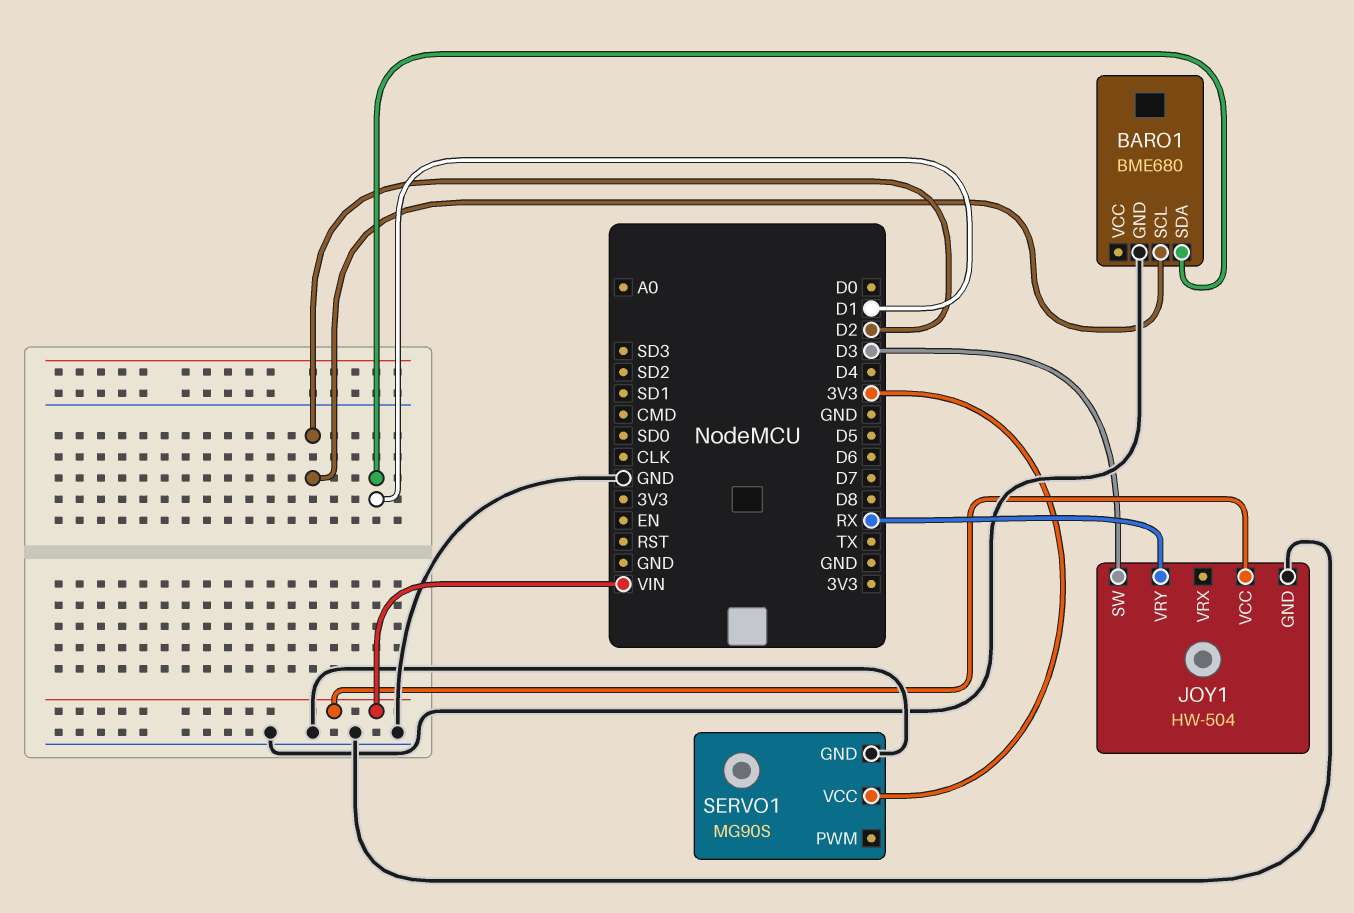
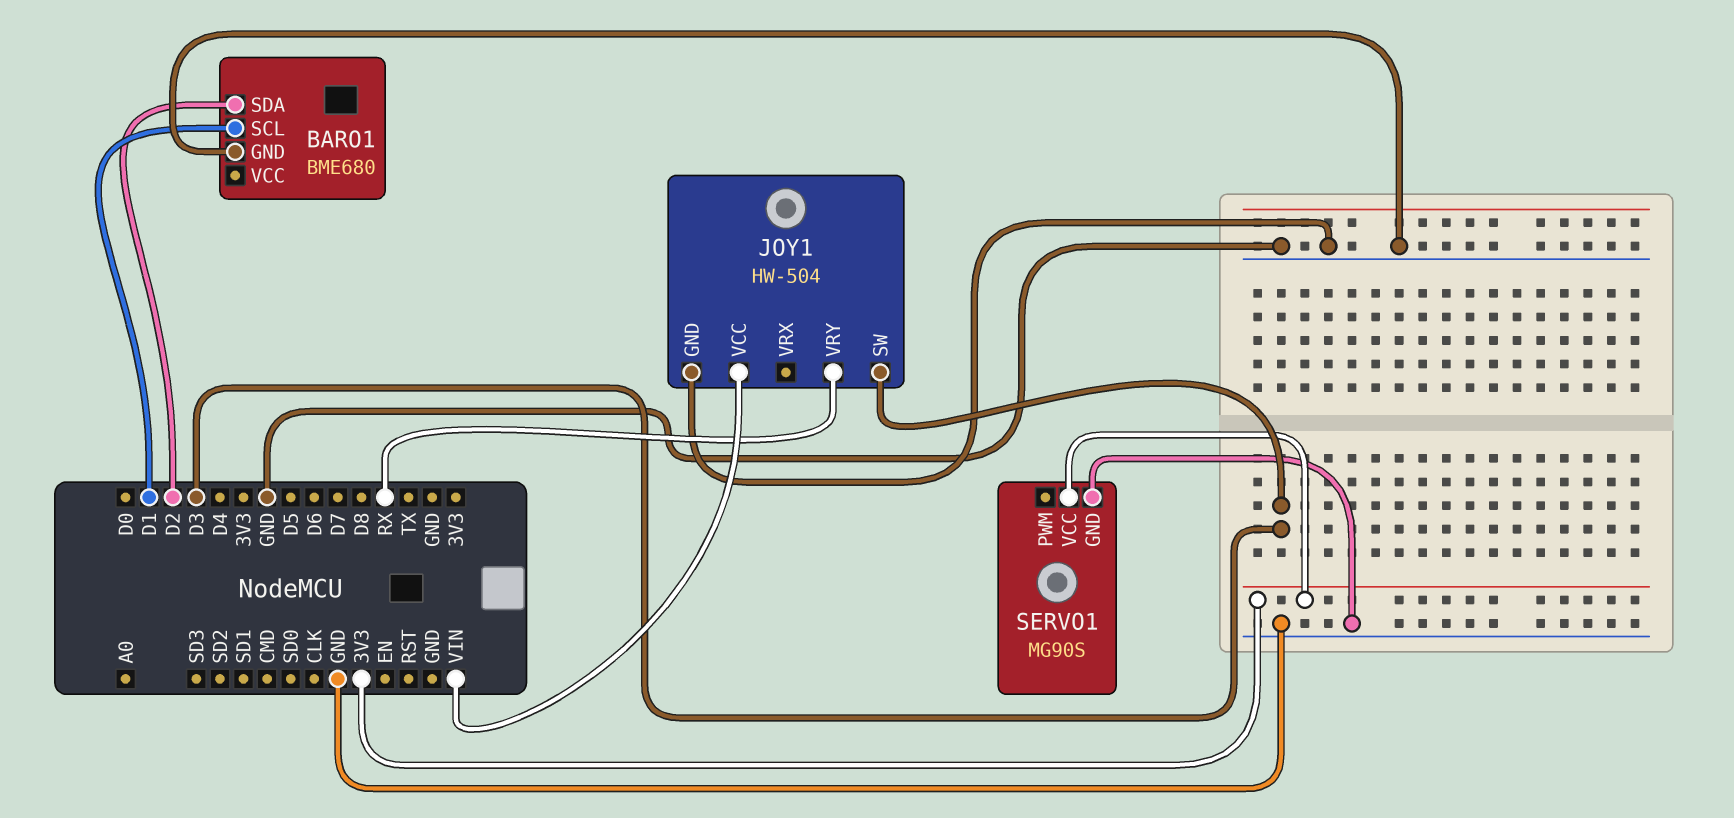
BARO1 pin SCL: D2 -> D1
BARO1 pin SDA: D1 -> D2

